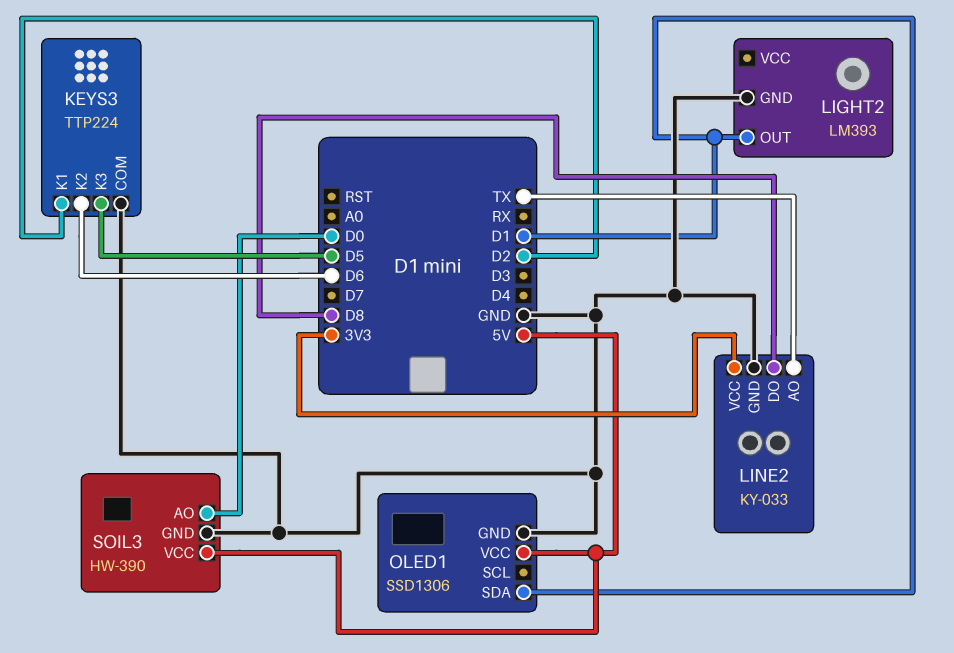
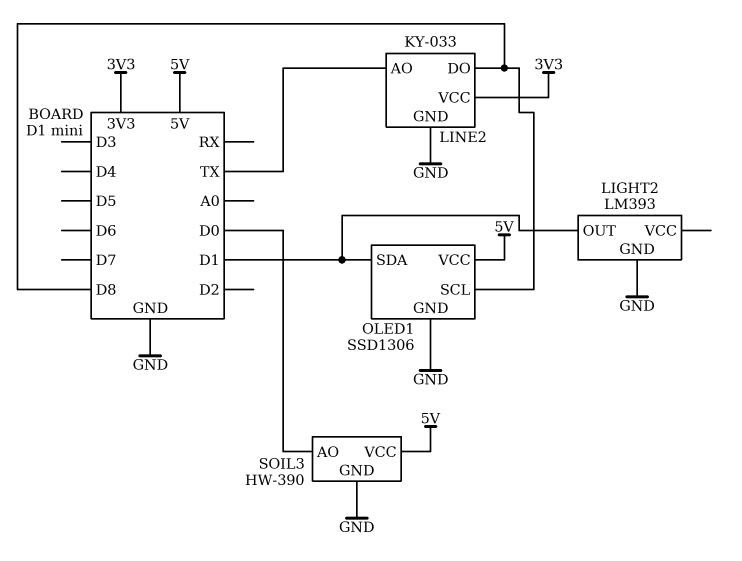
KEYS3: TTP224 -> none
KEYS3 pin COM: GND -> none
KEYS3 pin K1: D2 -> none
KEYS3 pin K2: D6 -> none
KEYS3 pin K3: D5 -> none
OLED1 pin SCL: none -> D8

